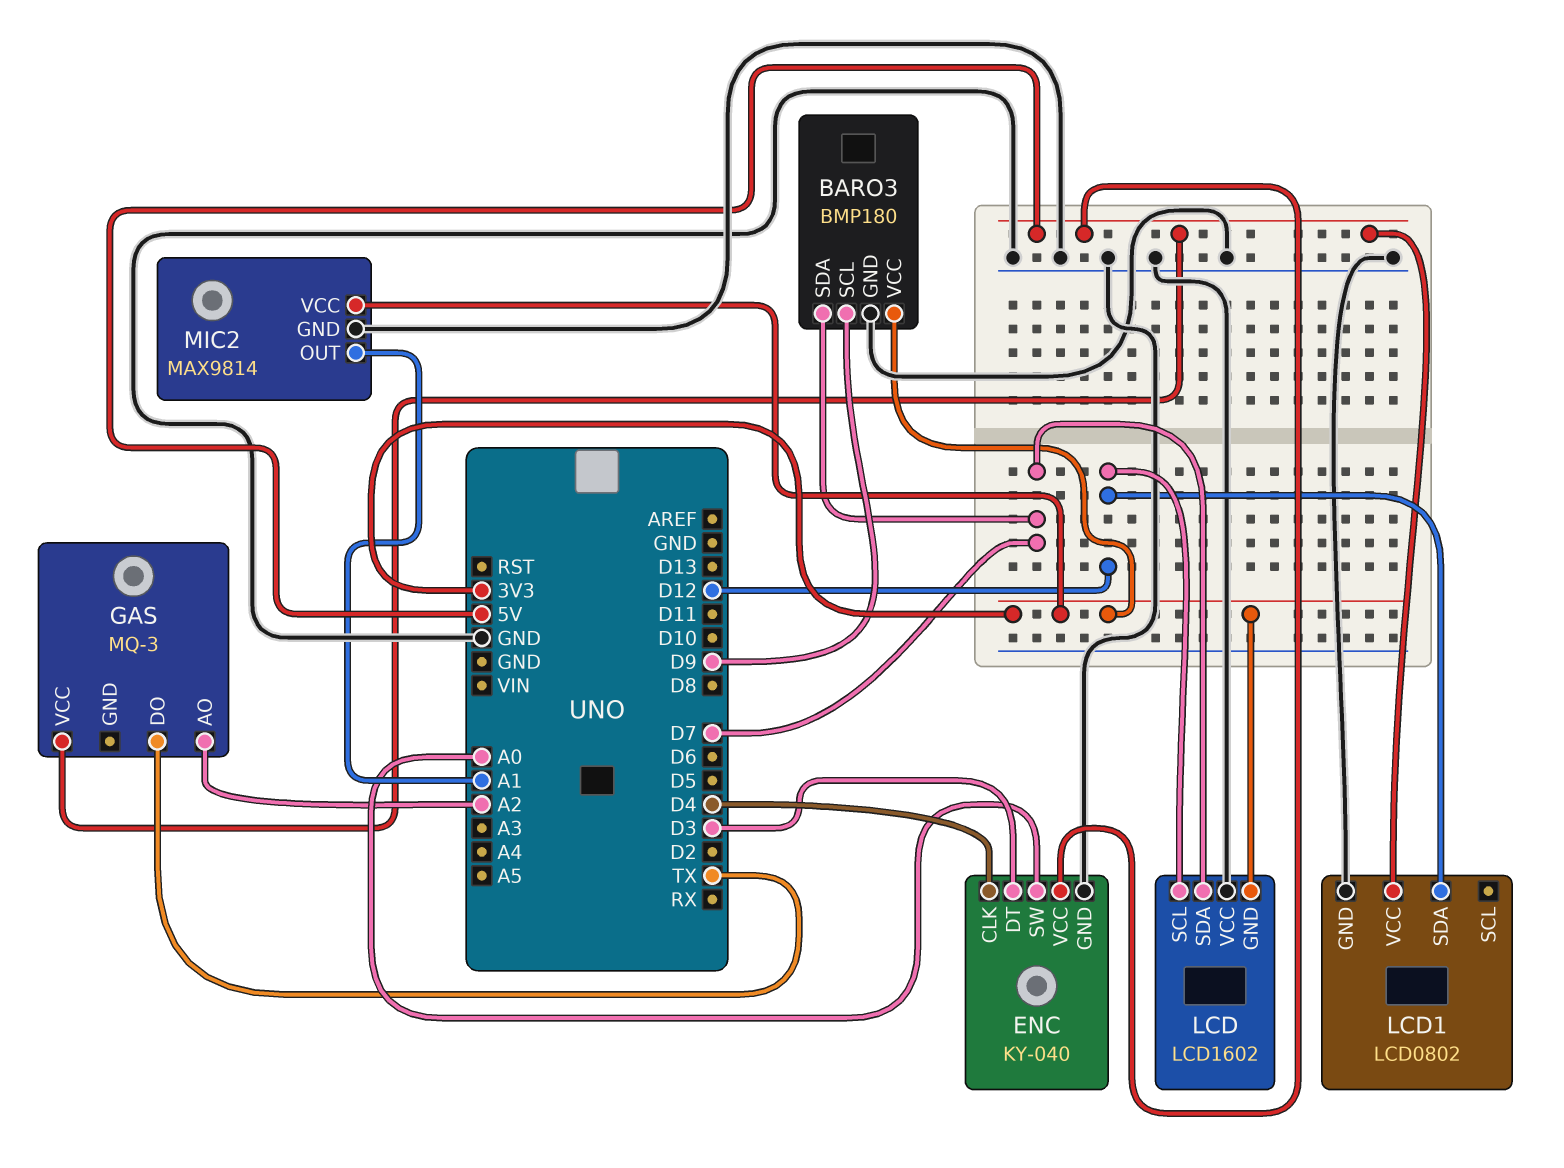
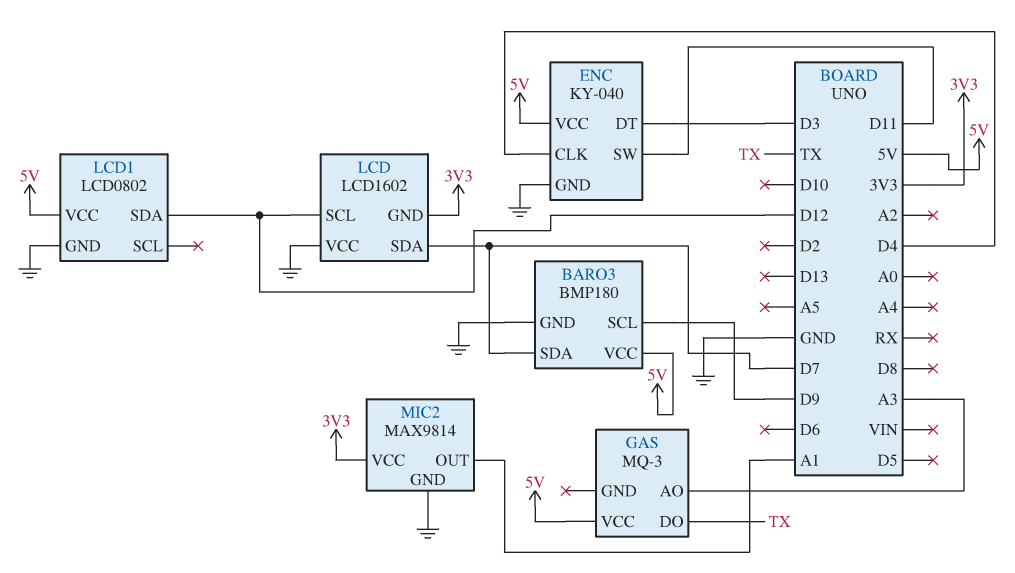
BARO3 pin VCC: 3V3 -> 5V
ENC pin SW: A0 -> D11
GAS pin AO: A2 -> A3

